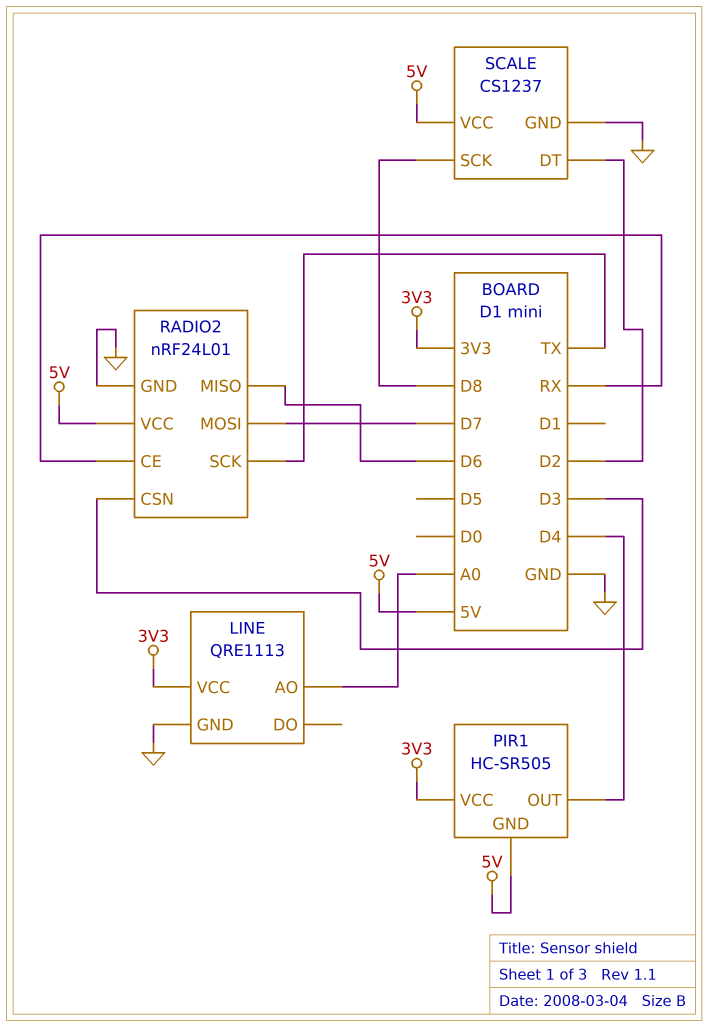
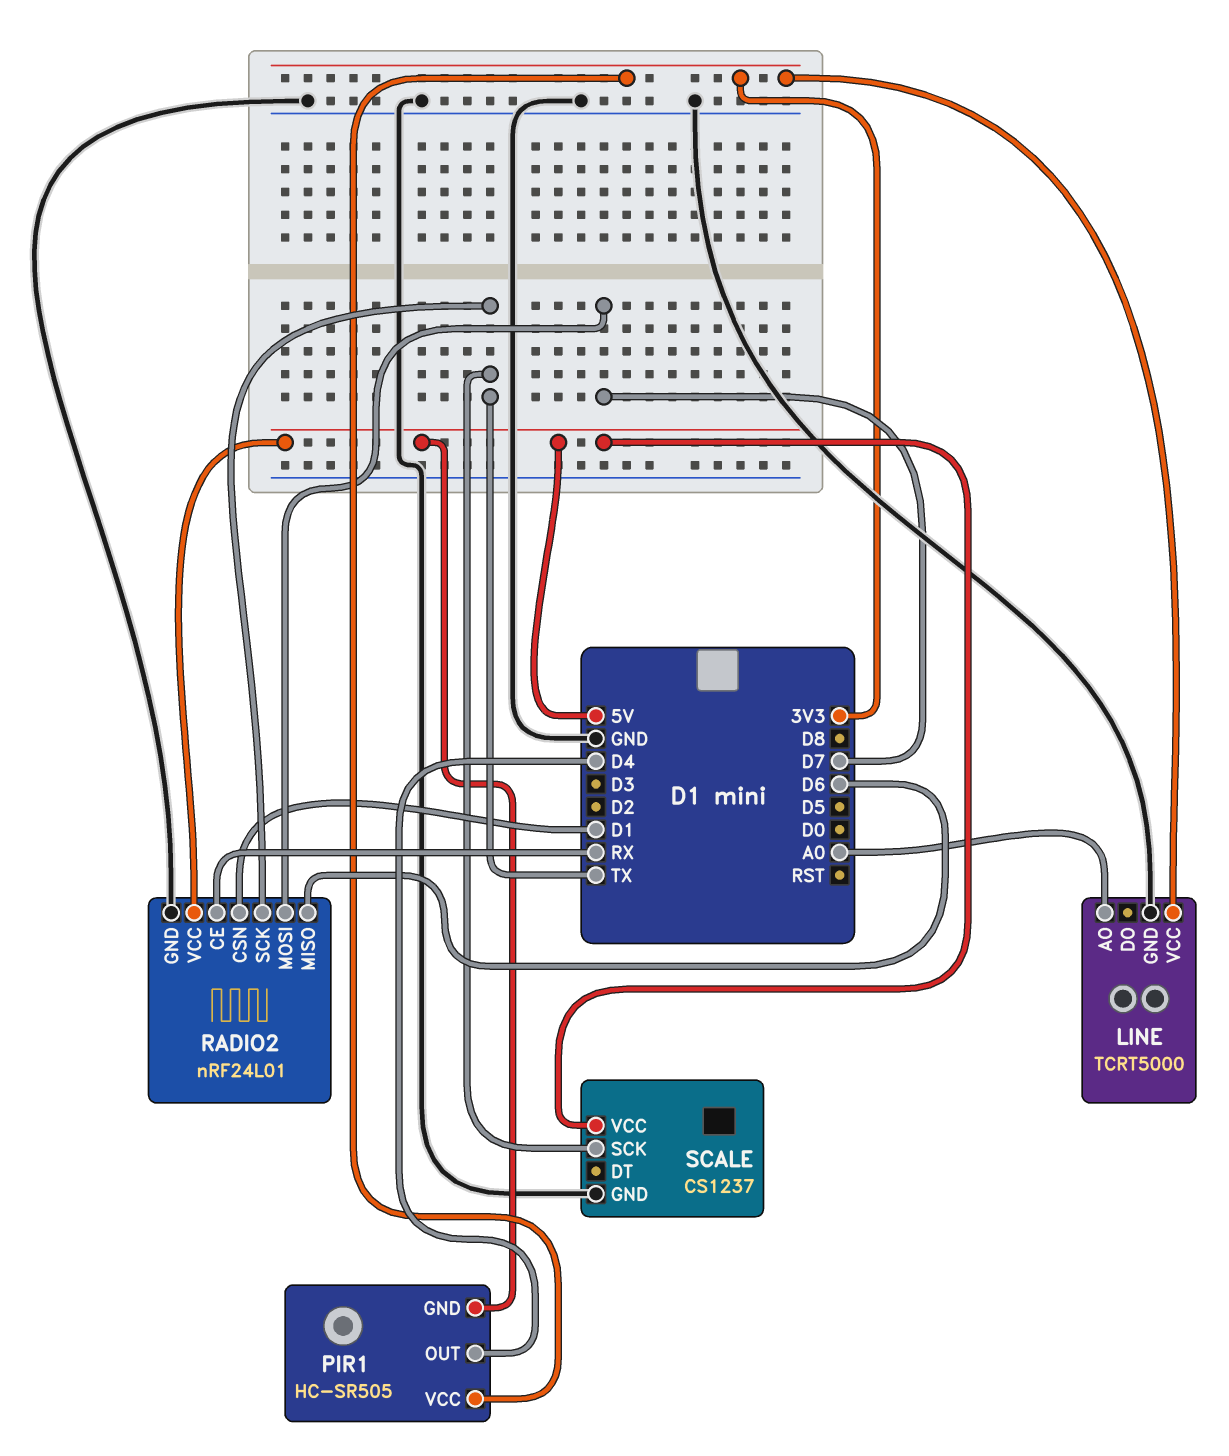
LINE: QRE1113 -> TCRT5000
RADIO2 pin CSN: D3 -> D1
SCALE pin DT: D2 -> none
SCALE pin SCK: D8 -> TX

